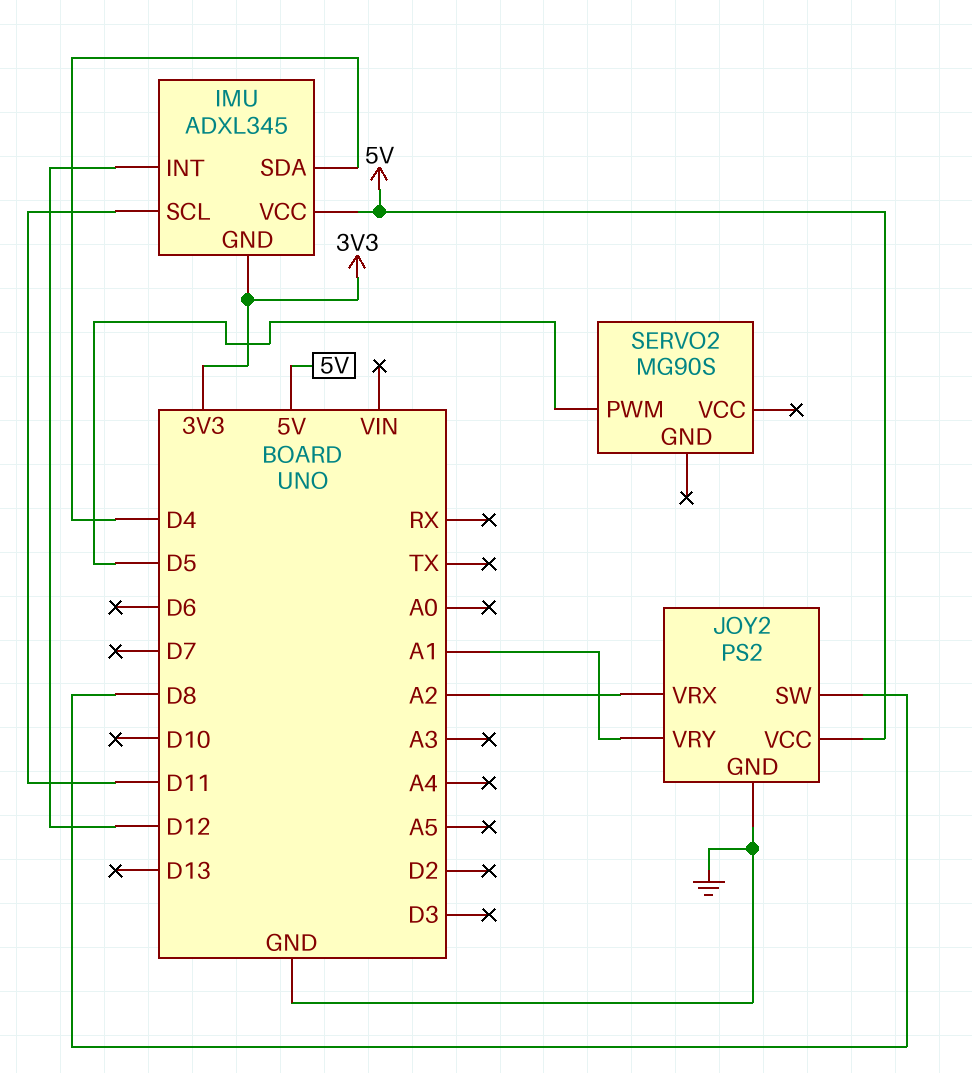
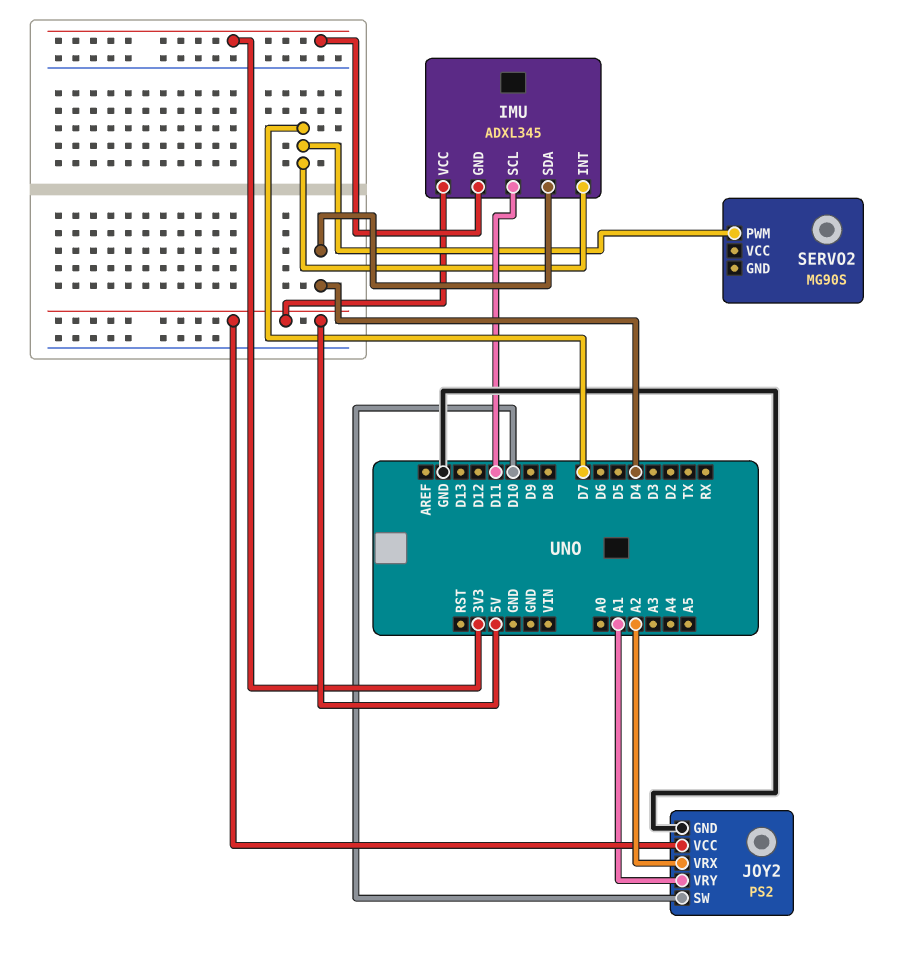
IMU pin INT: D12 -> D7
JOY2 pin SW: D8 -> D10
SERVO2 pin PWM: D5 -> D7

